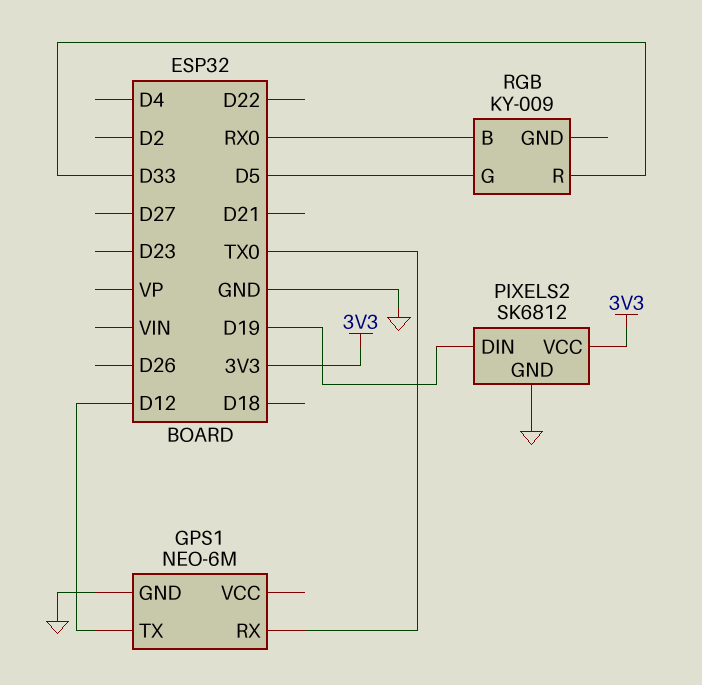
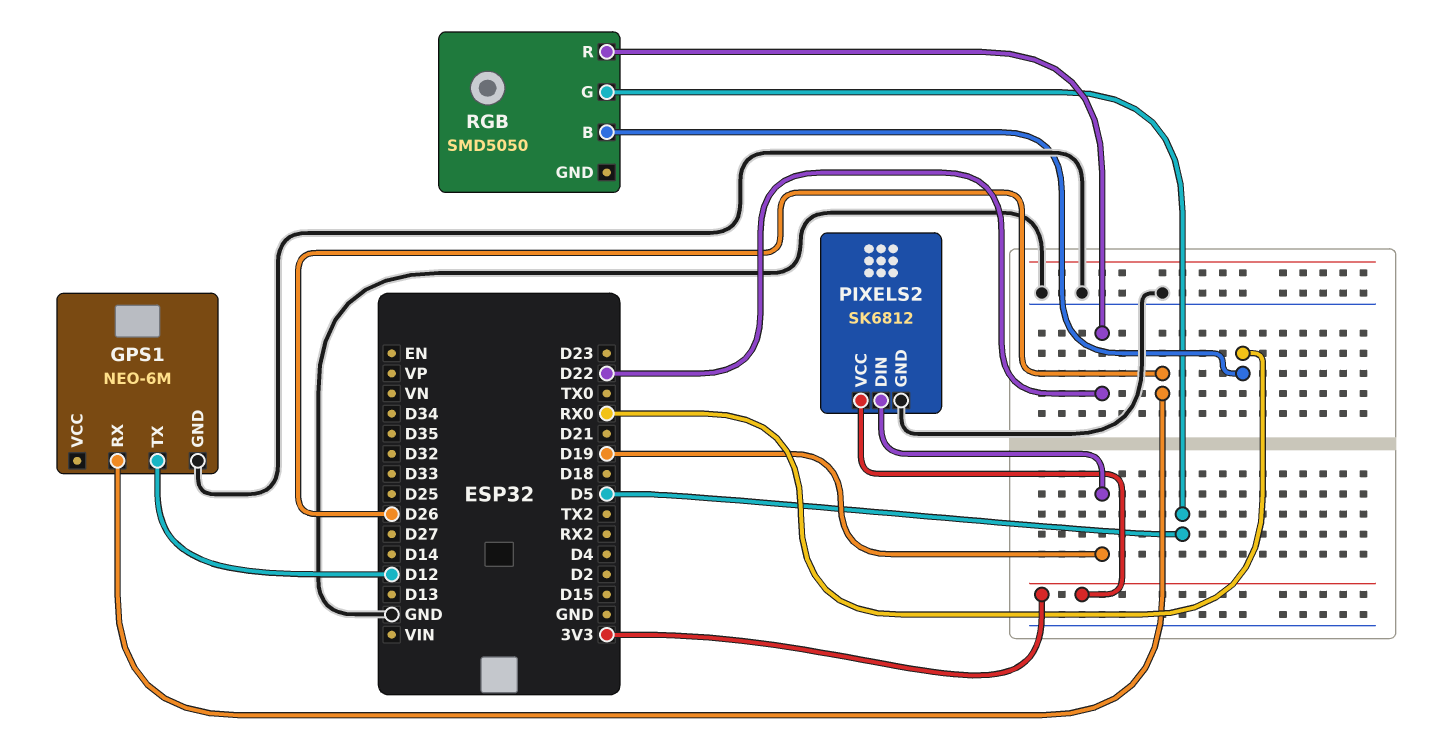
GPS1 pin RX: TX0 -> D26
RGB: KY-009 -> SMD5050
RGB pin R: D33 -> D22

